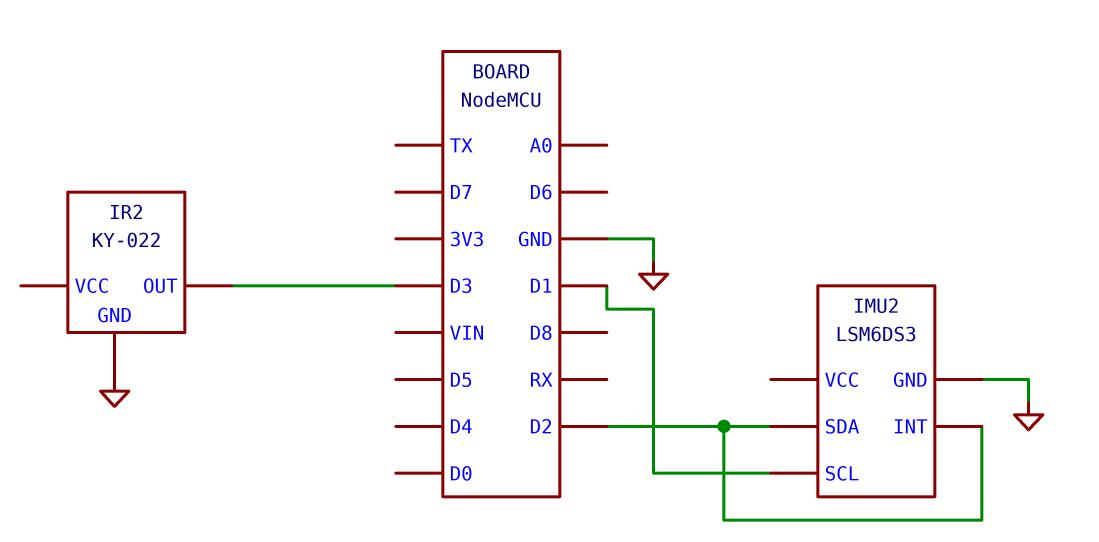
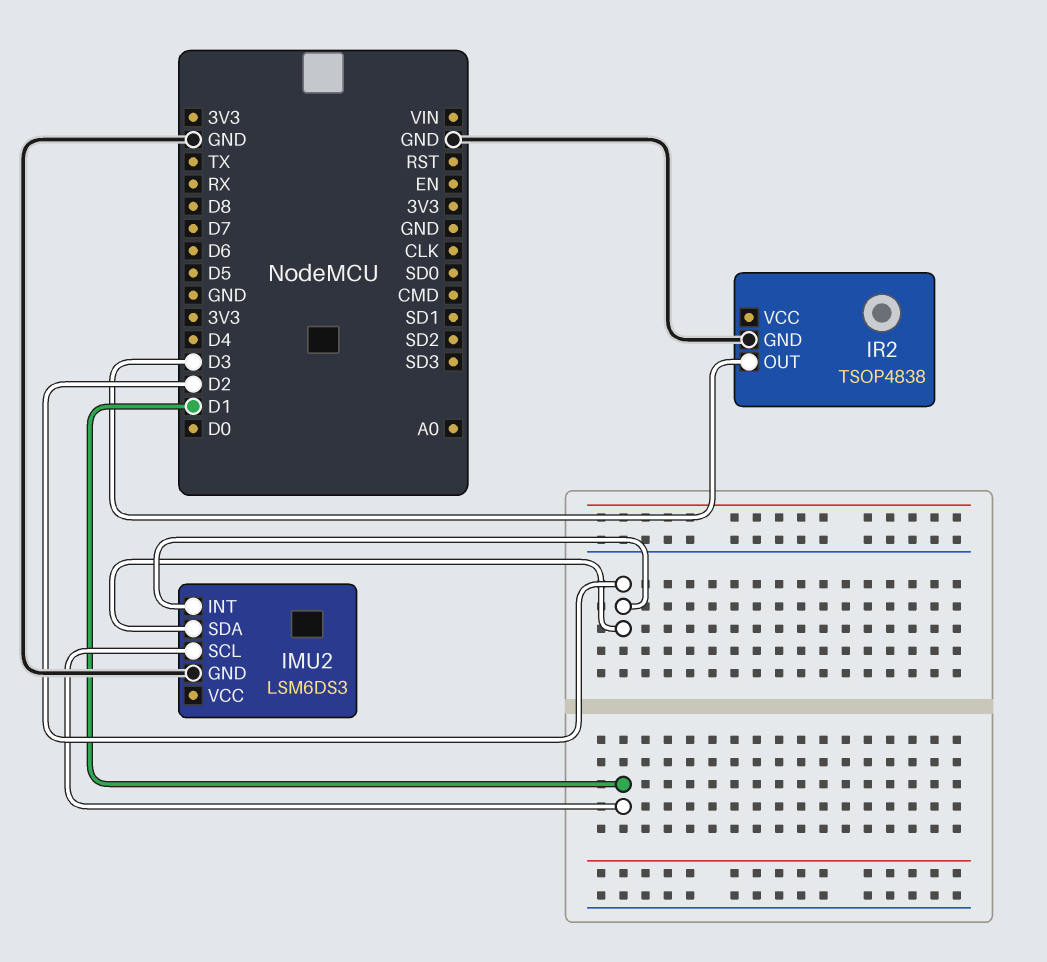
IR2: KY-022 -> TSOP4838

